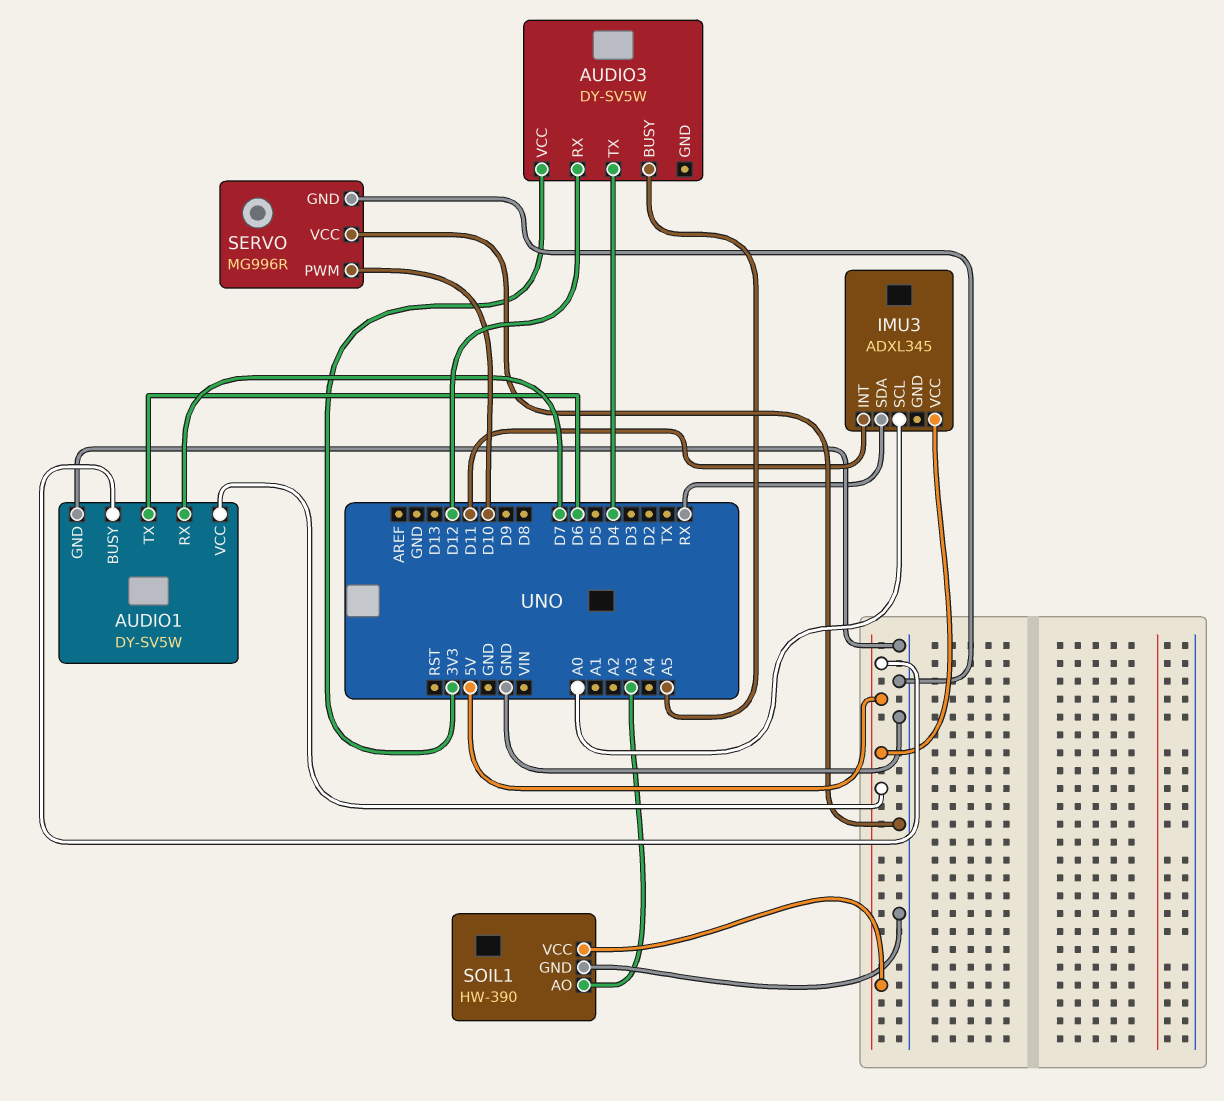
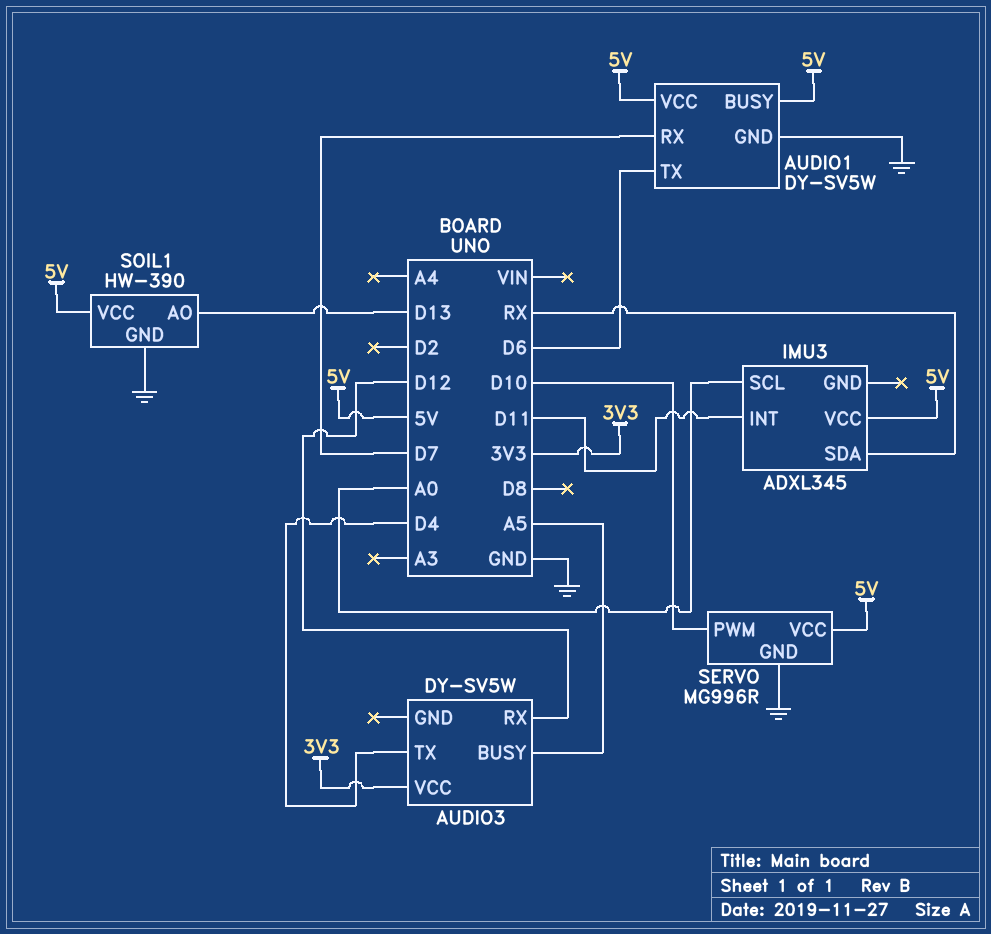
SERVO pin VCC: GND -> 5V
SOIL1 pin AO: A3 -> D13

